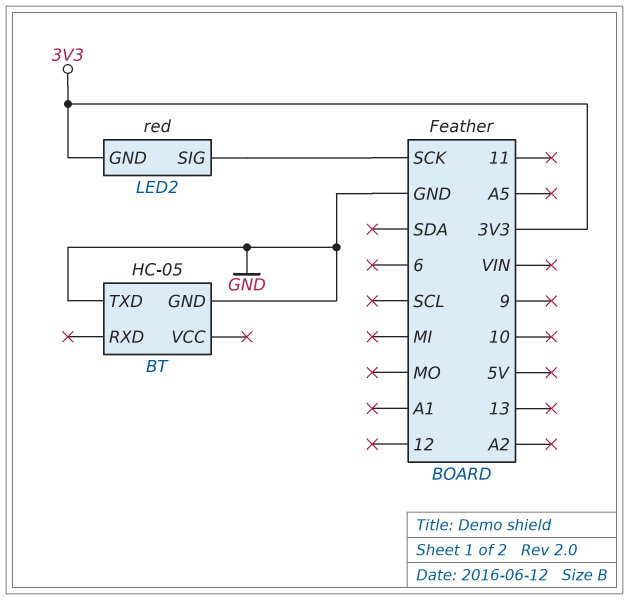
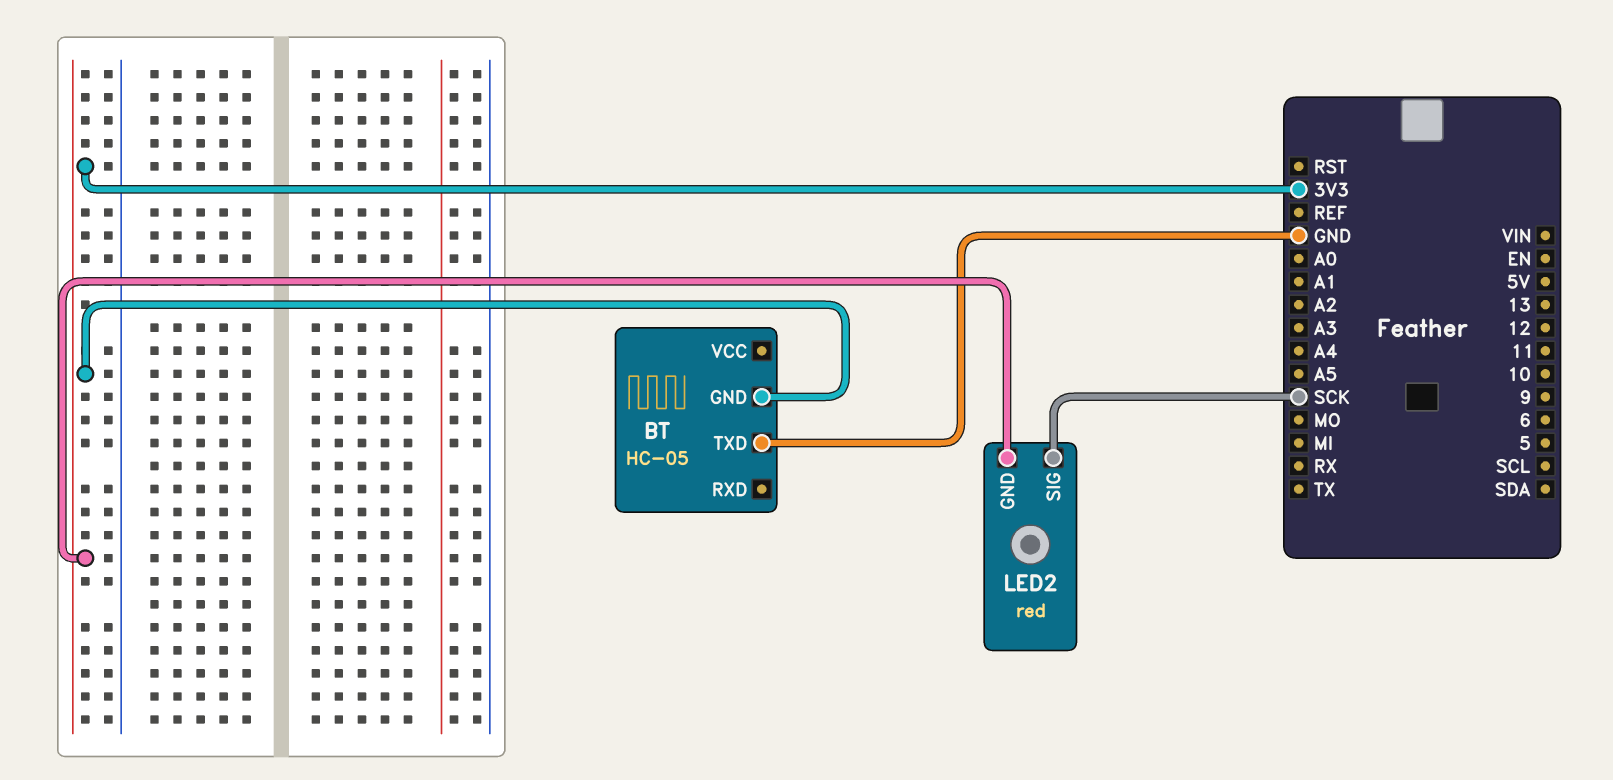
BT pin GND: GND -> 3V3

